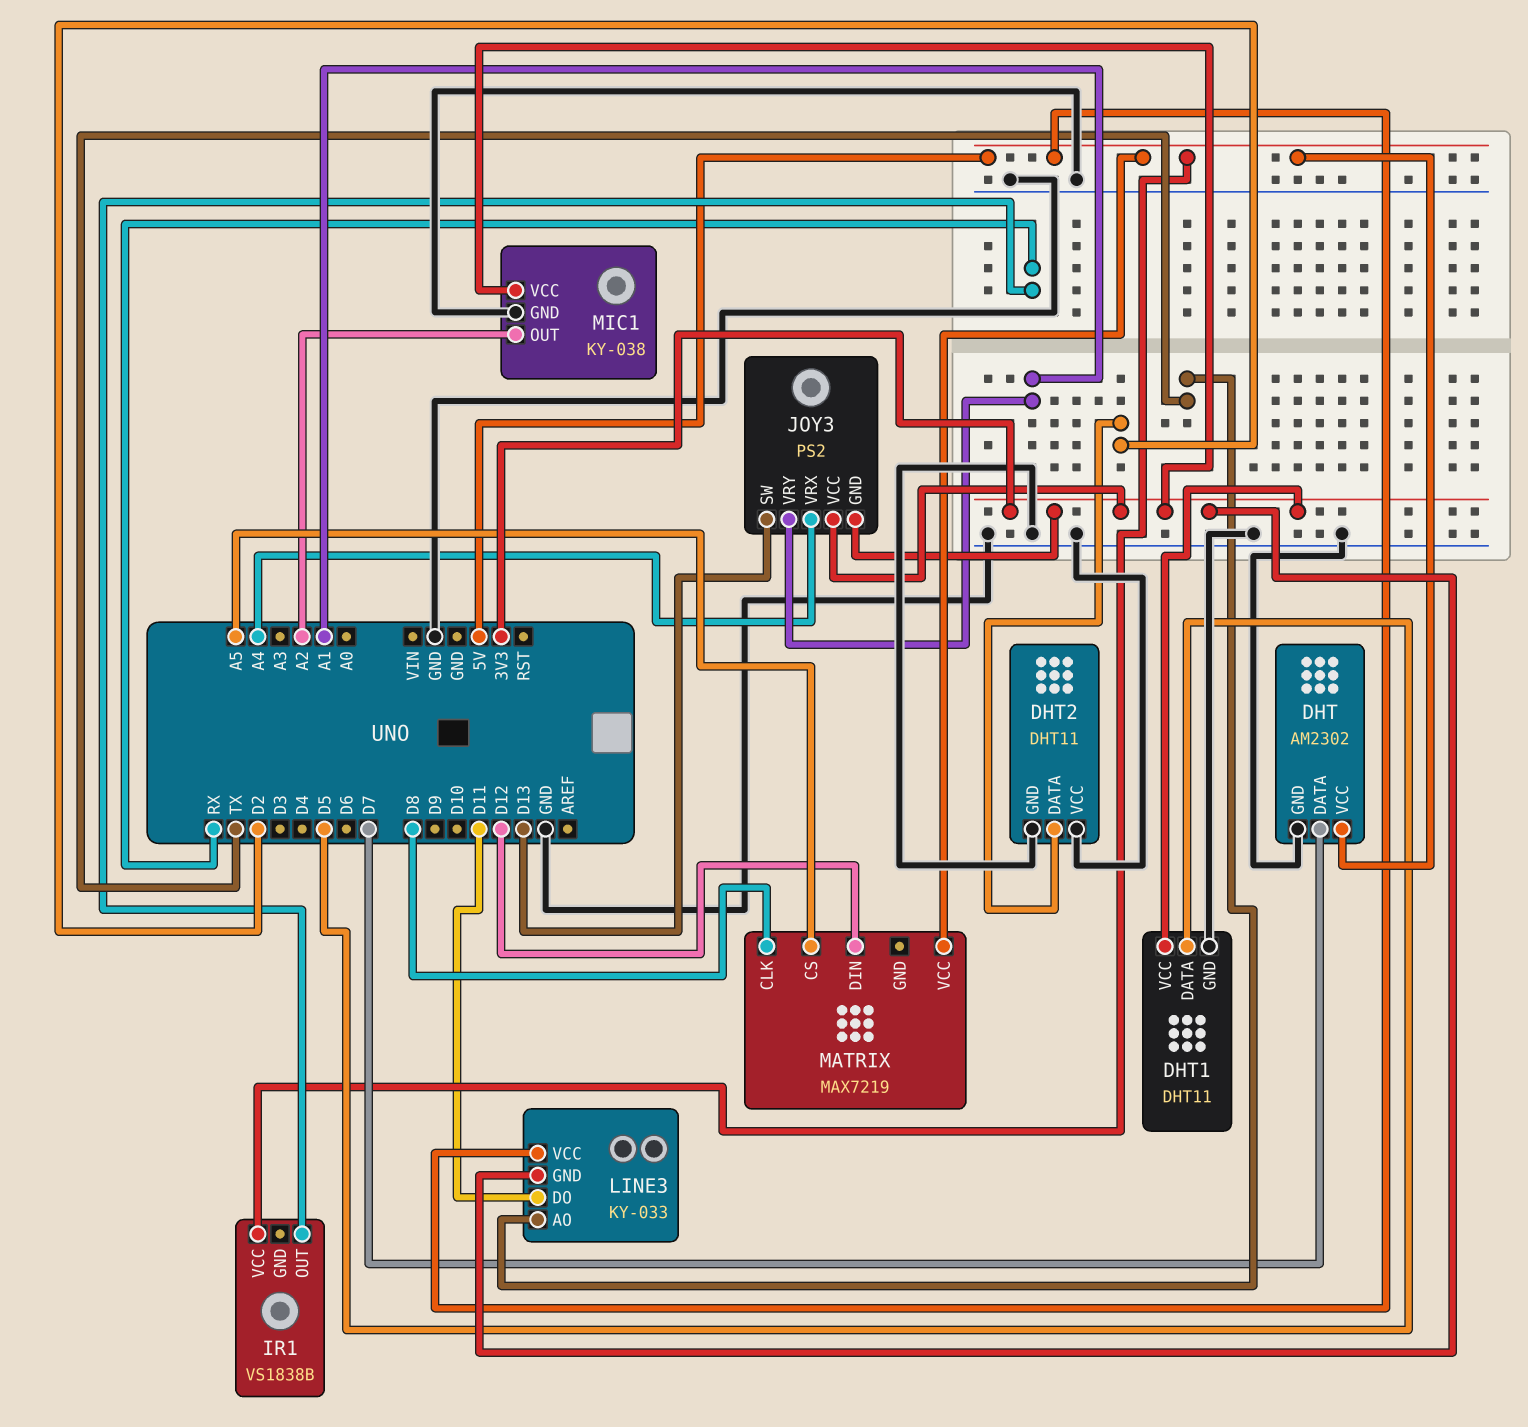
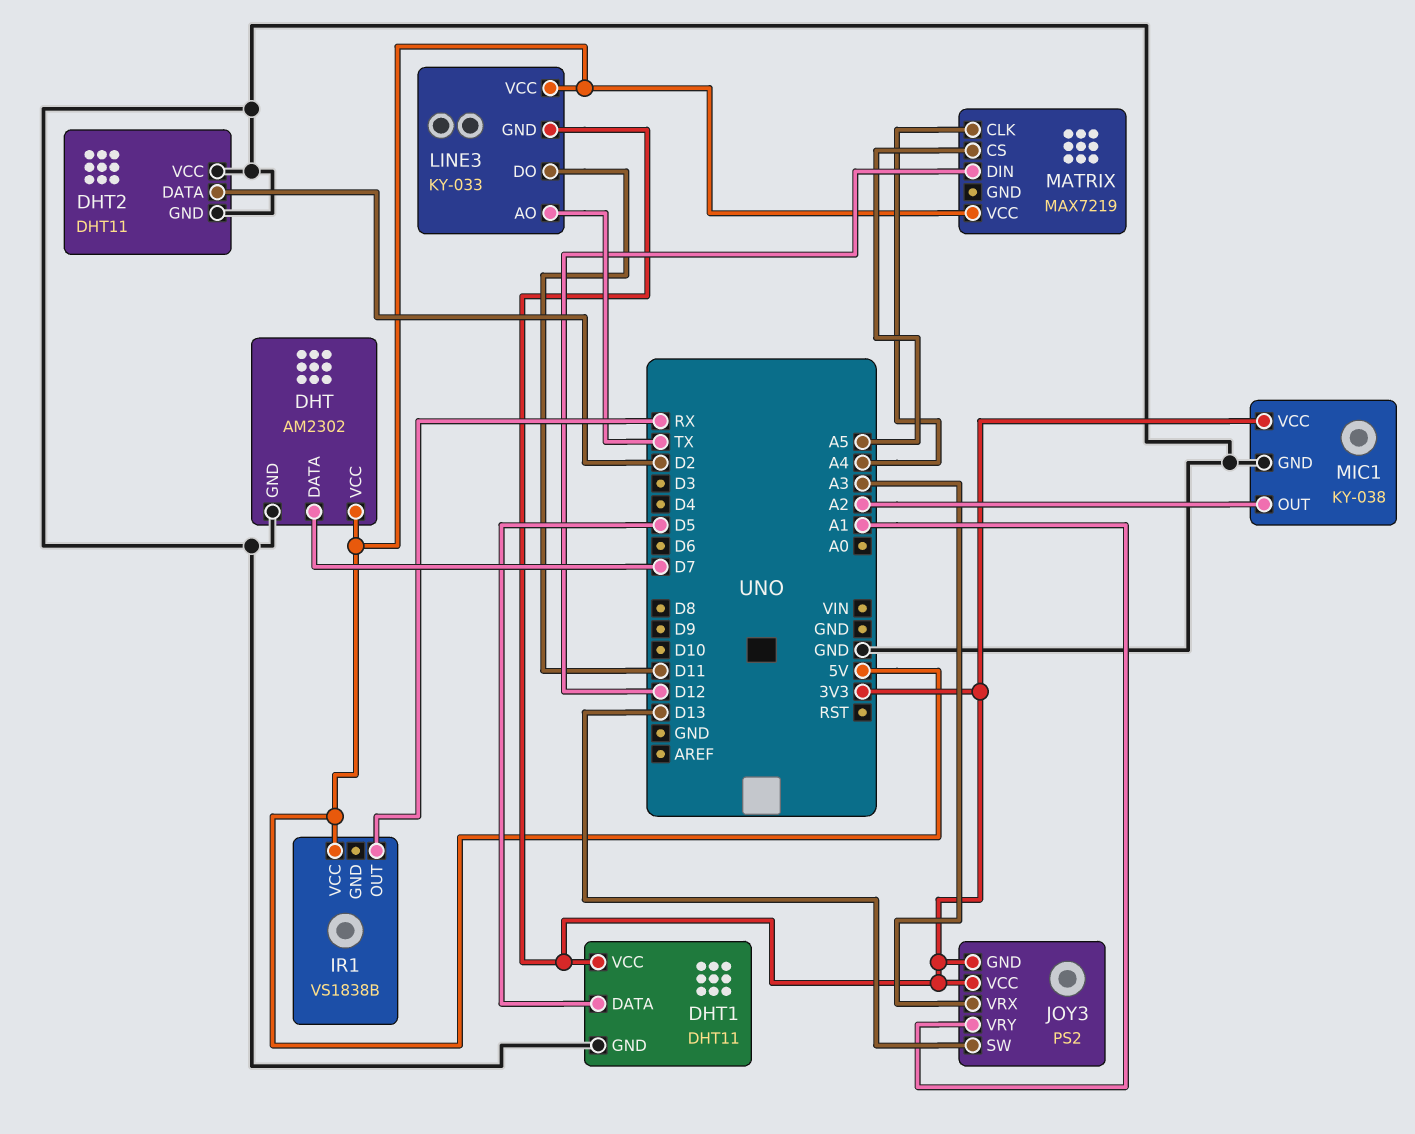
JOY3 pin VRX: A4 -> A3
MATRIX pin CLK: D8 -> A4

